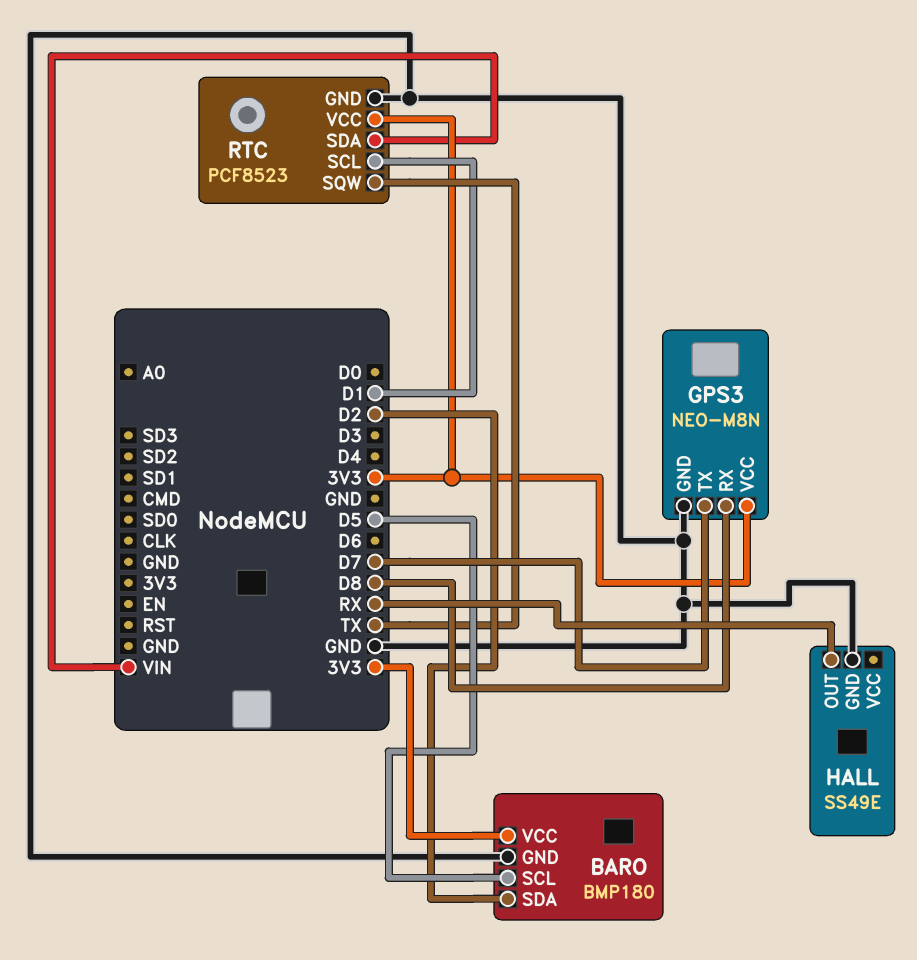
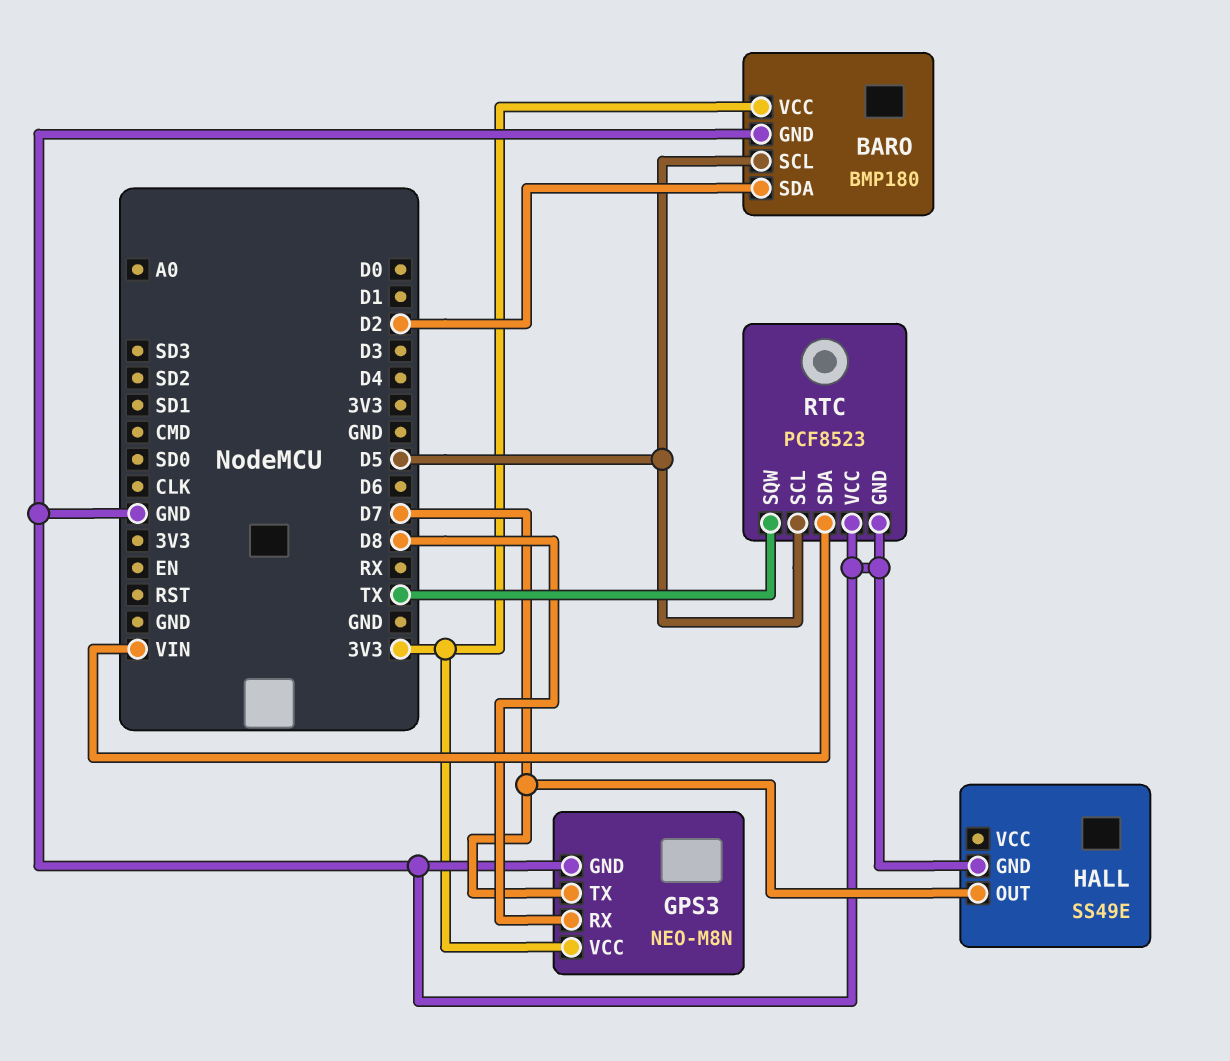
HALL pin OUT: RX -> D7
RTC pin SCL: D1 -> D5
RTC pin VCC: 3V3 -> GND

